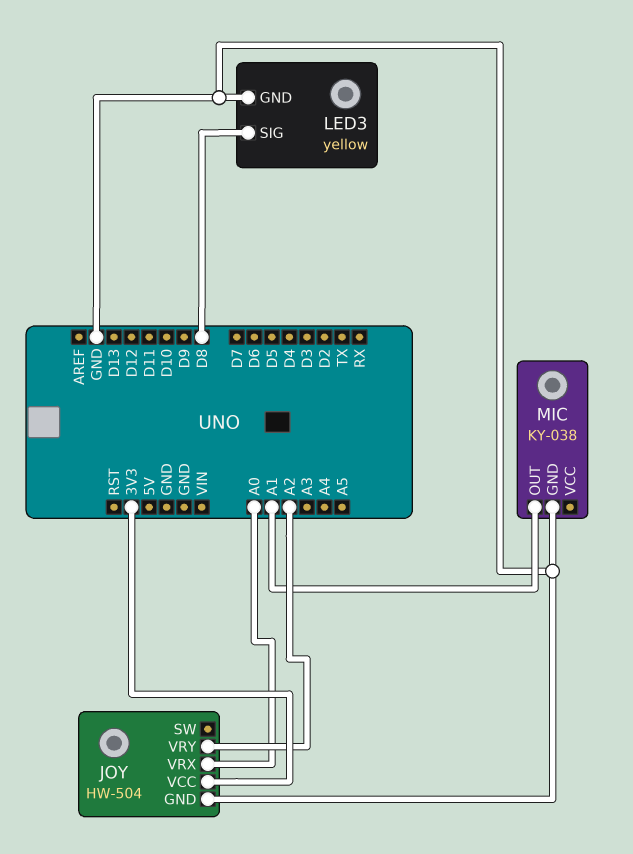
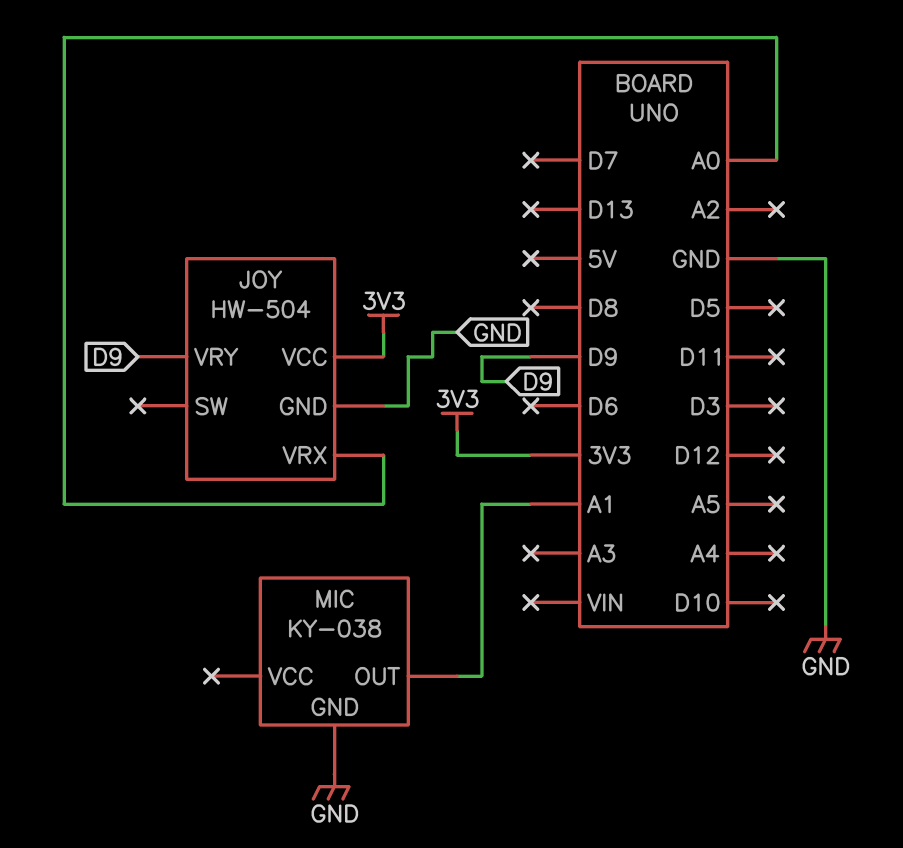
JOY pin VRY: A2 -> D9
LED3: yellow -> none
LED3 pin GND: GND -> none
LED3 pin SIG: D8 -> none

